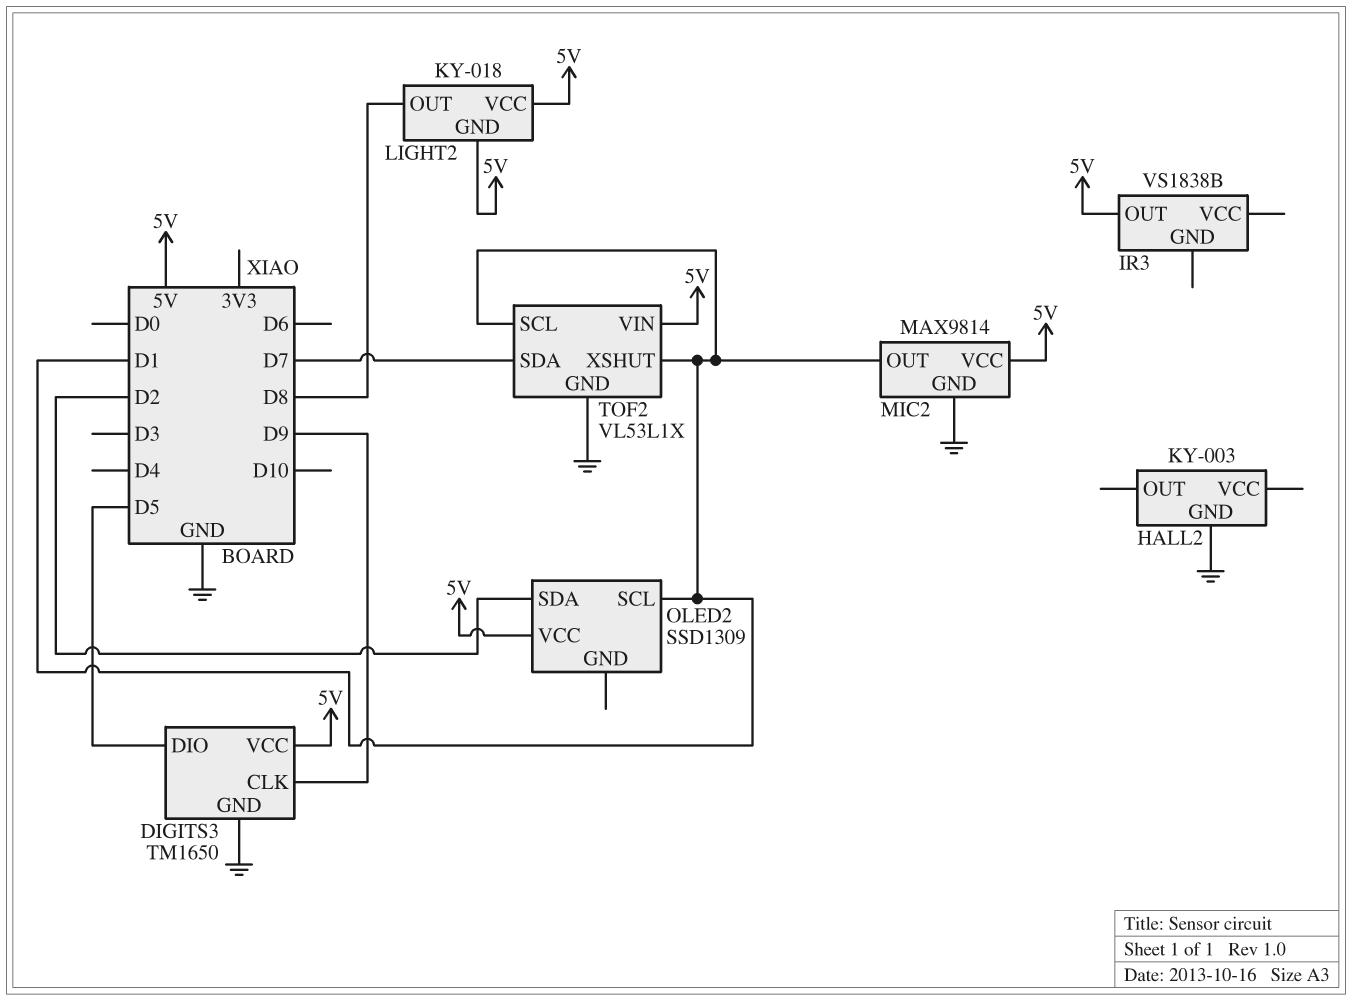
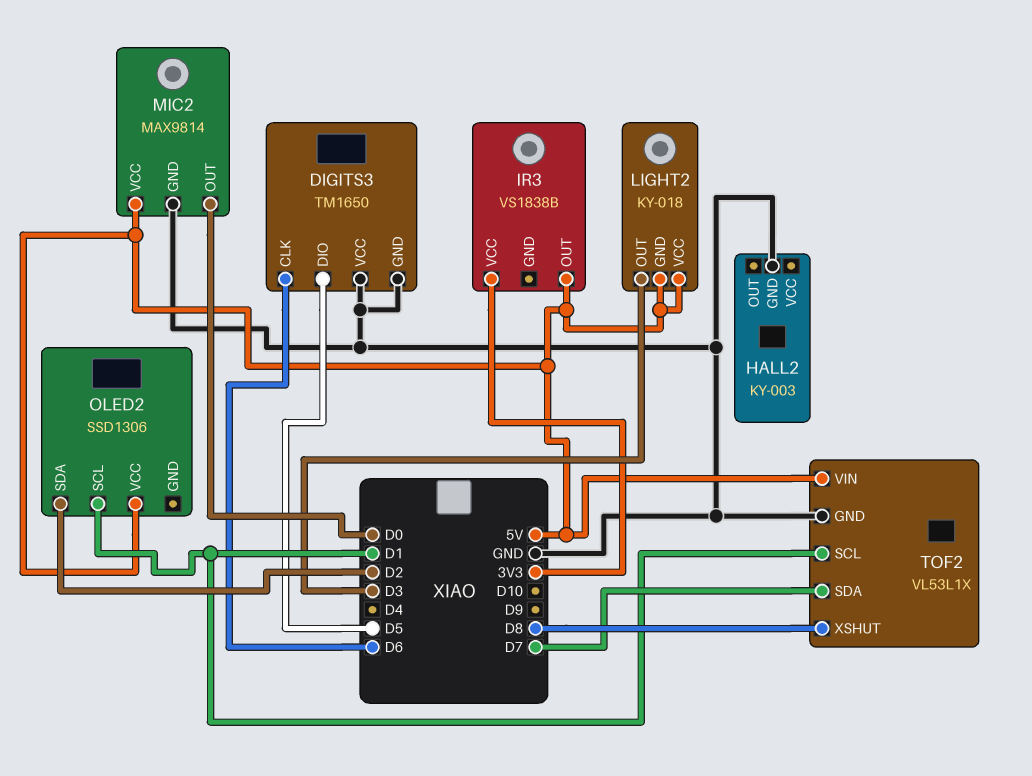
DIGITS3 pin CLK: D9 -> D6
DIGITS3 pin VCC: 5V -> GND
IR3 pin VCC: none -> 3V3
LIGHT2 pin OUT: D8 -> D3
MIC2 pin OUT: D1 -> D0
OLED2: SSD1309 -> SSD1306
TOF2 pin XSHUT: D1 -> D8

